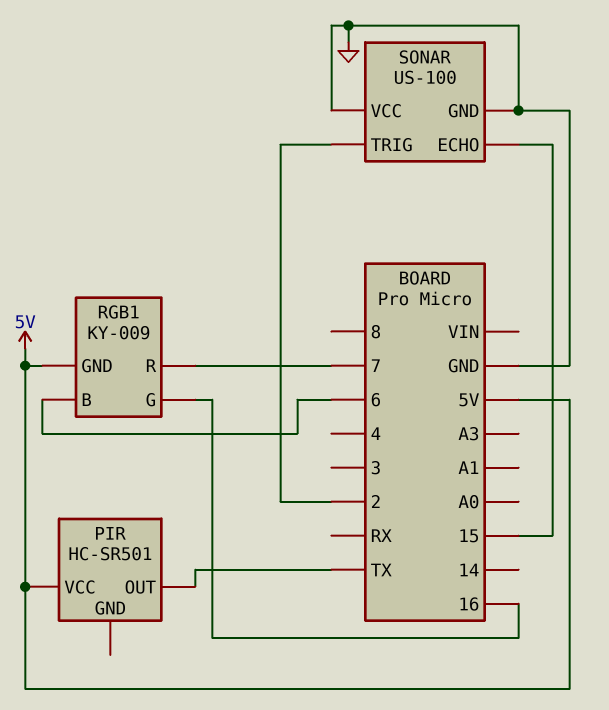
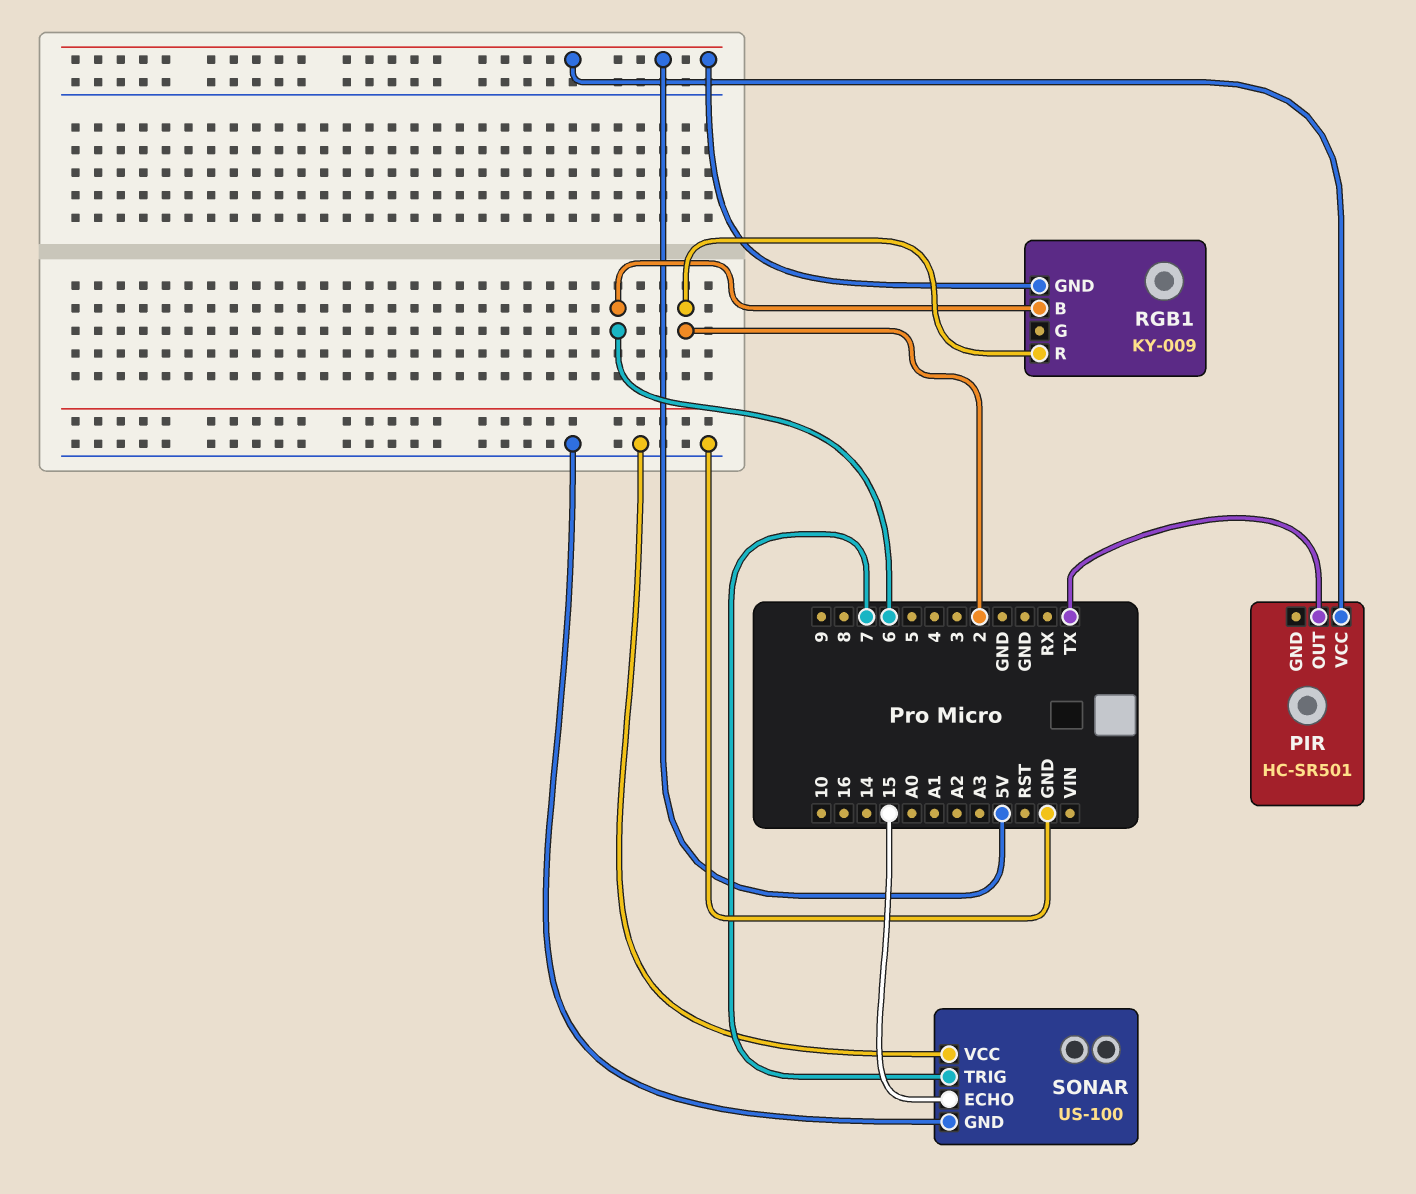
RGB1 pin G: 16 -> none
RGB1 pin R: 7 -> 2
SONAR pin TRIG: 2 -> 7

